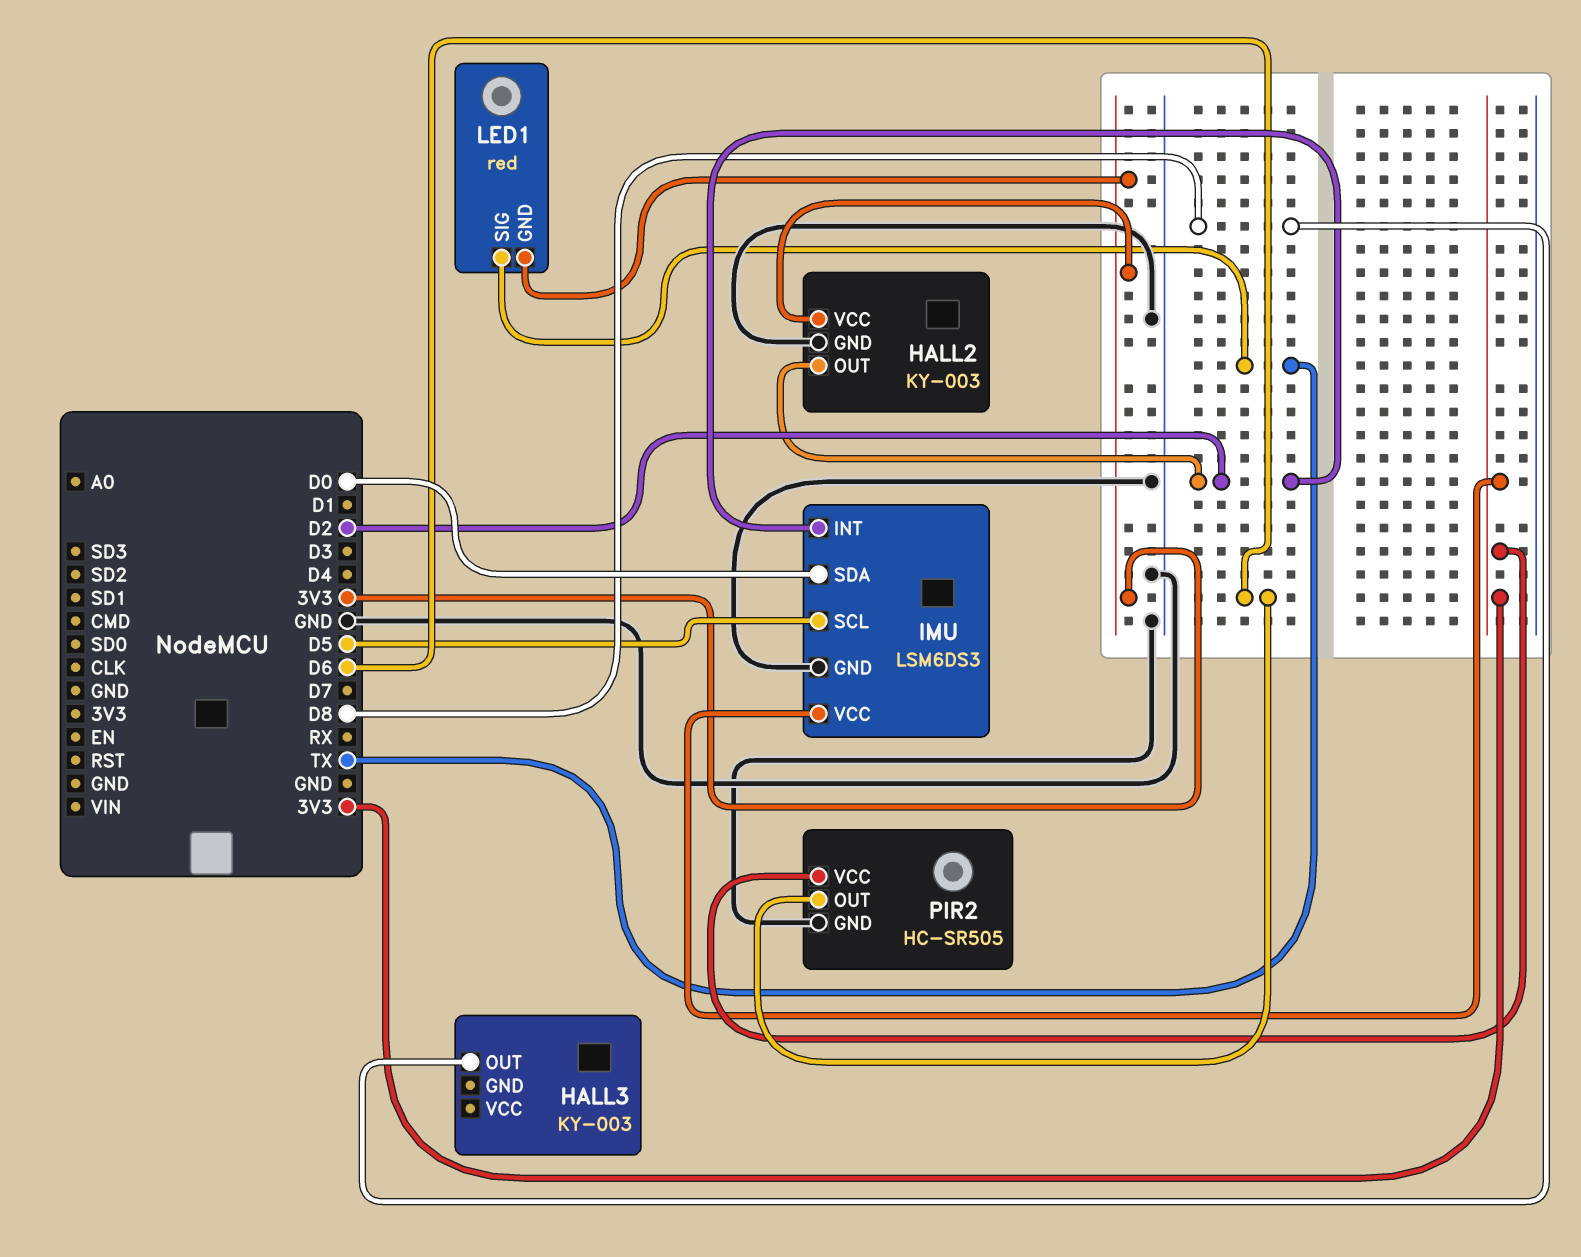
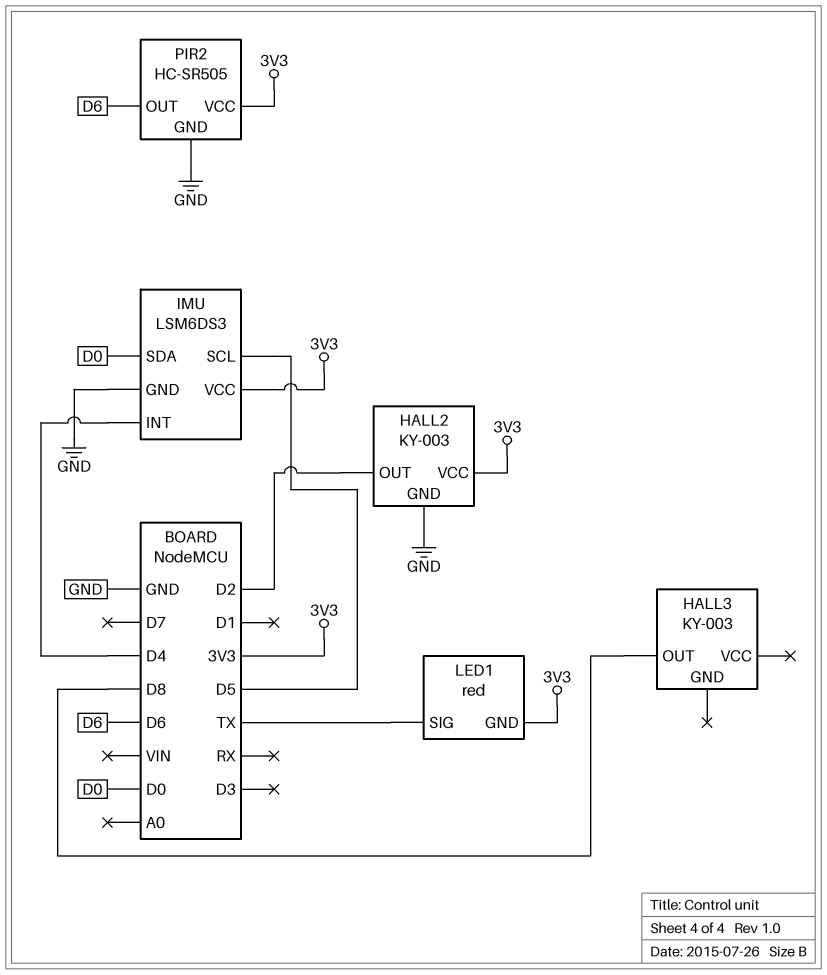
IMU pin INT: D2 -> D4

